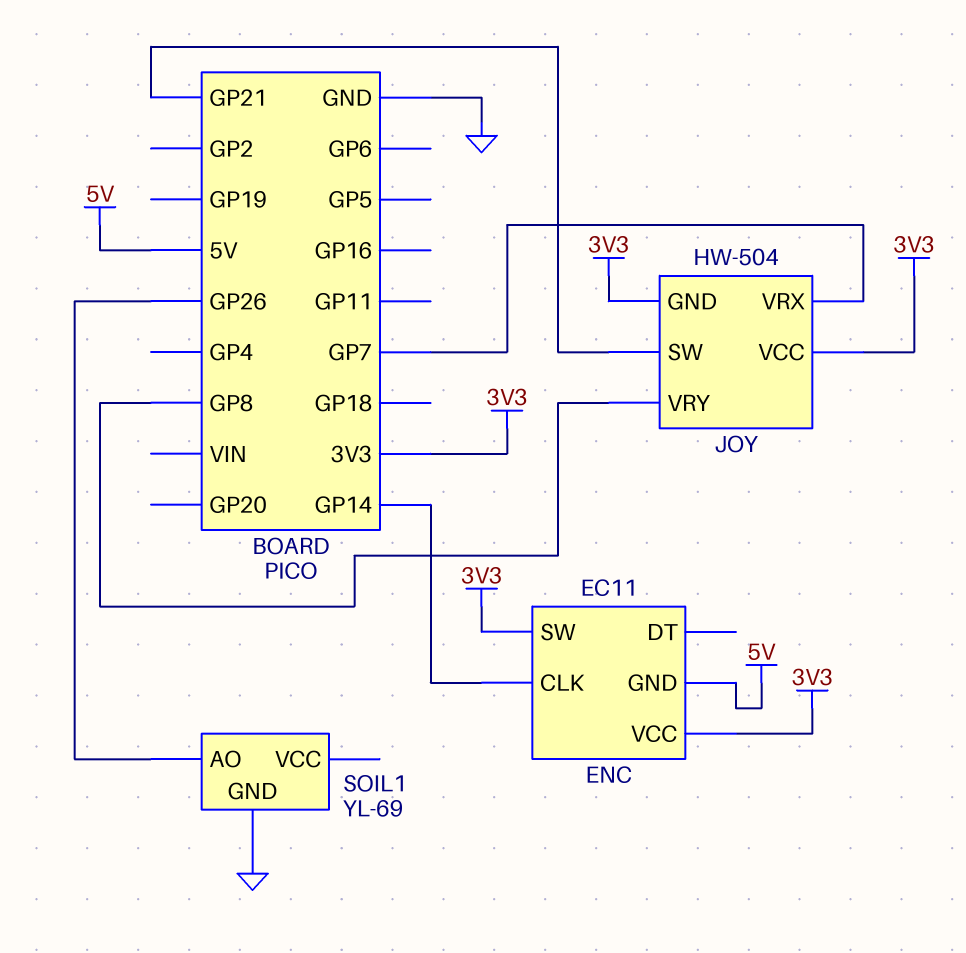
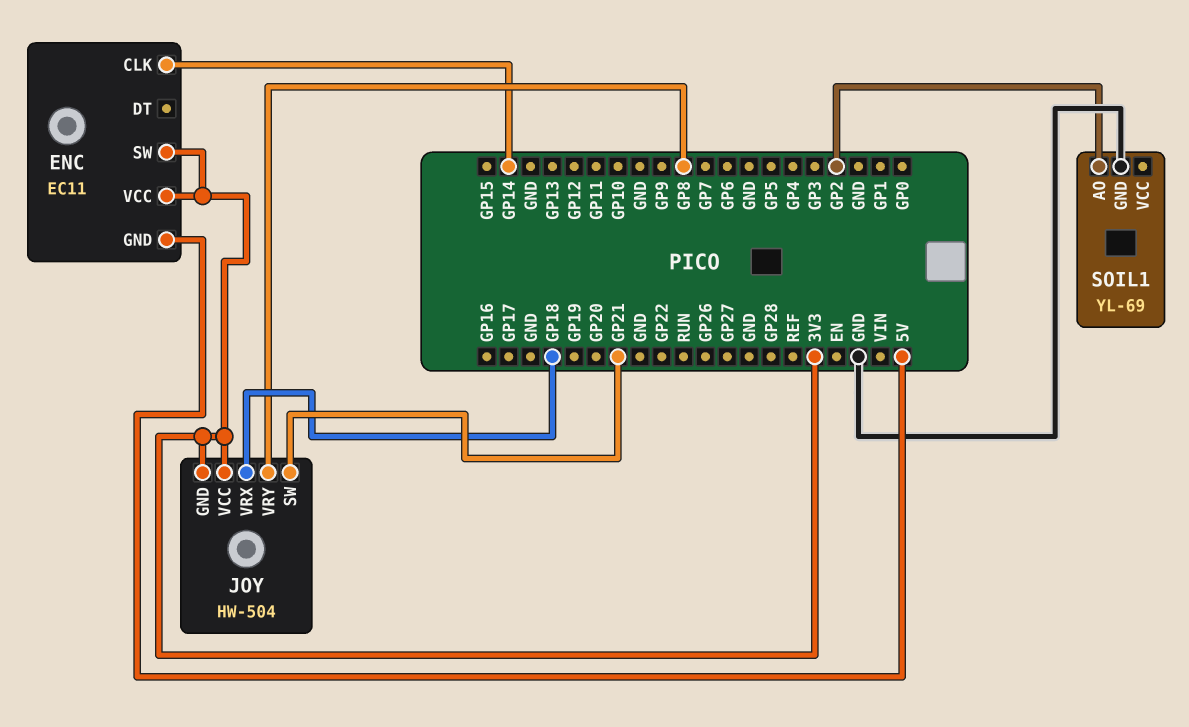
JOY pin VRX: GP7 -> GP18
SOIL1 pin AO: GP26 -> GP2

